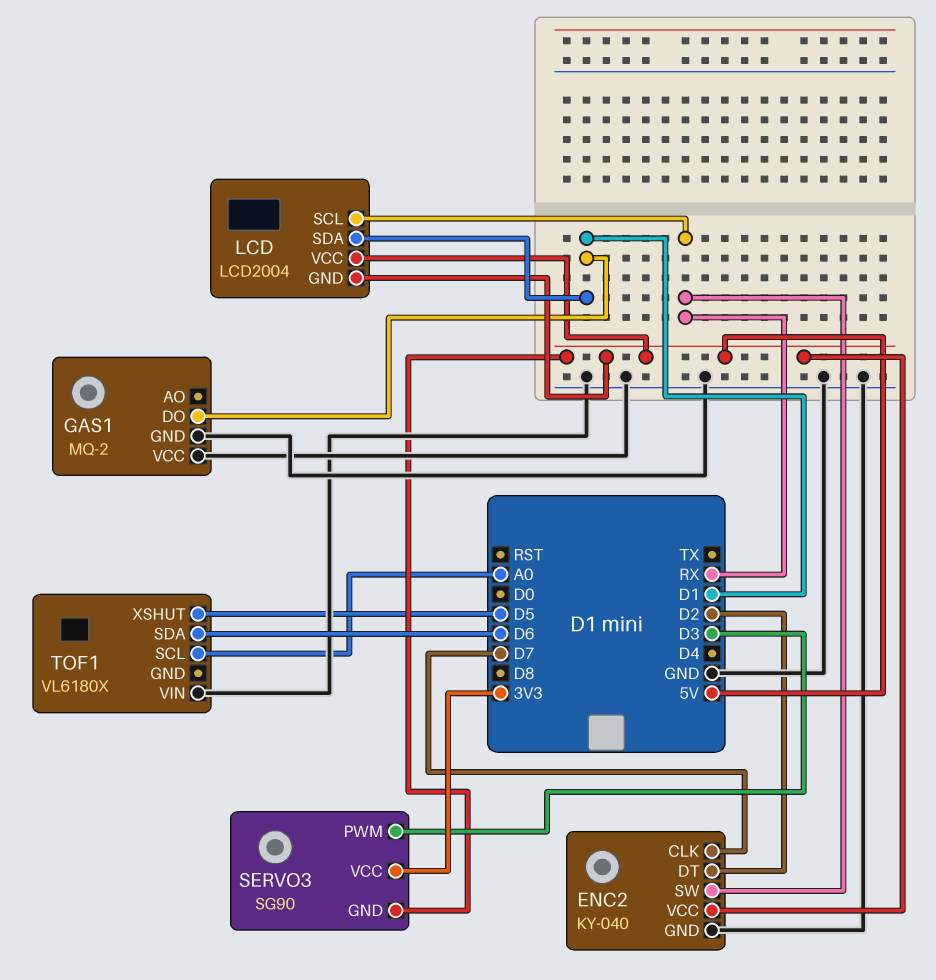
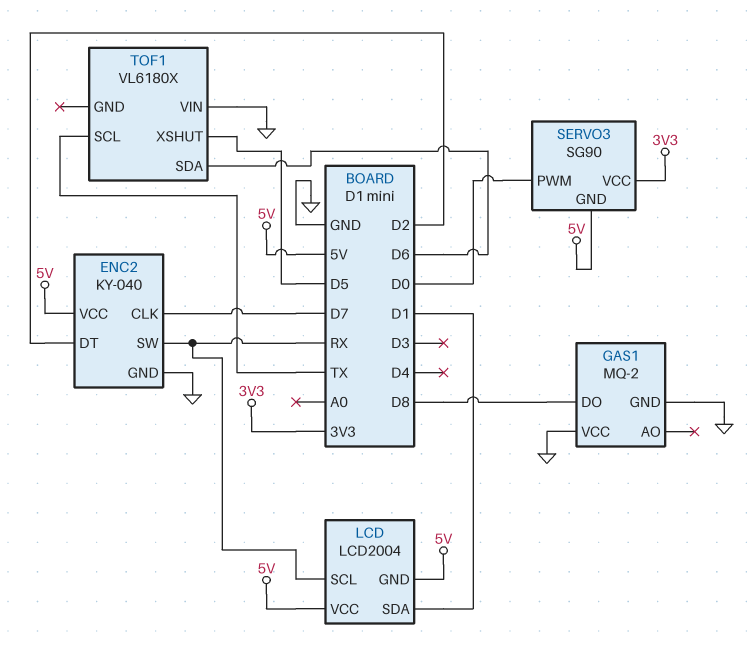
GAS1 pin DO: D1 -> D8
SERVO3 pin PWM: D3 -> D0
TOF1 pin SCL: A0 -> TX

